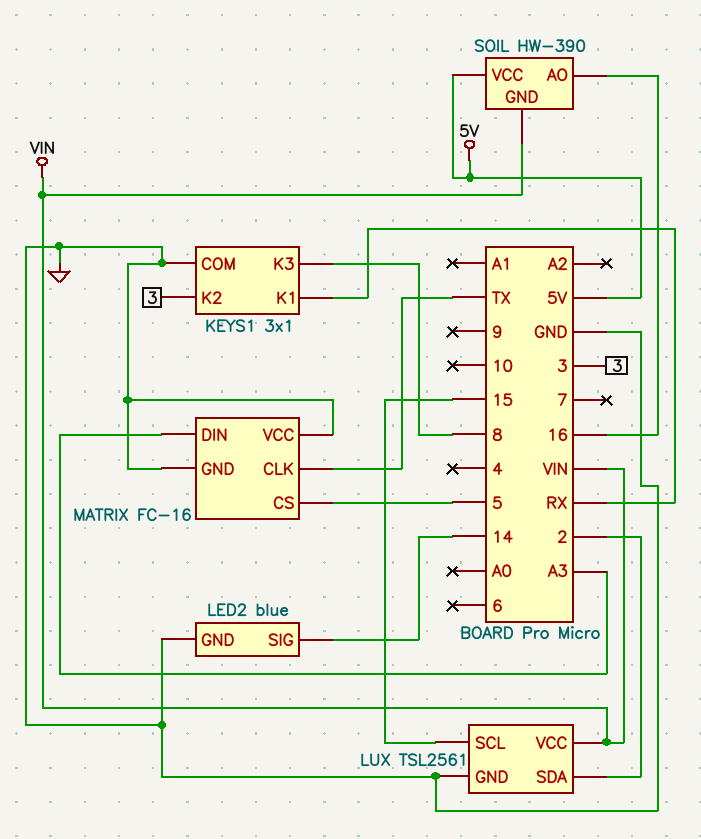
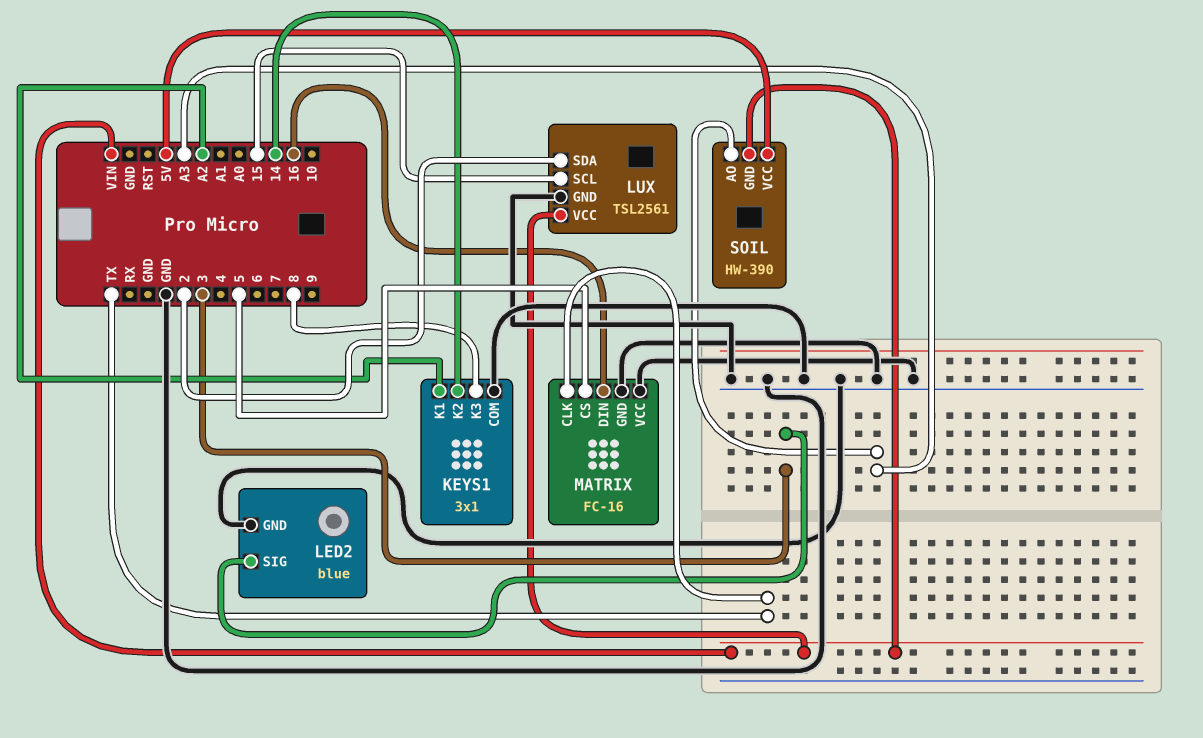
KEYS1 pin K1: RX -> A2
KEYS1 pin K2: 3 -> 14
LED2 pin SIG: 14 -> 3
MATRIX pin DIN: A3 -> 16
SOIL pin AO: 16 -> A3

